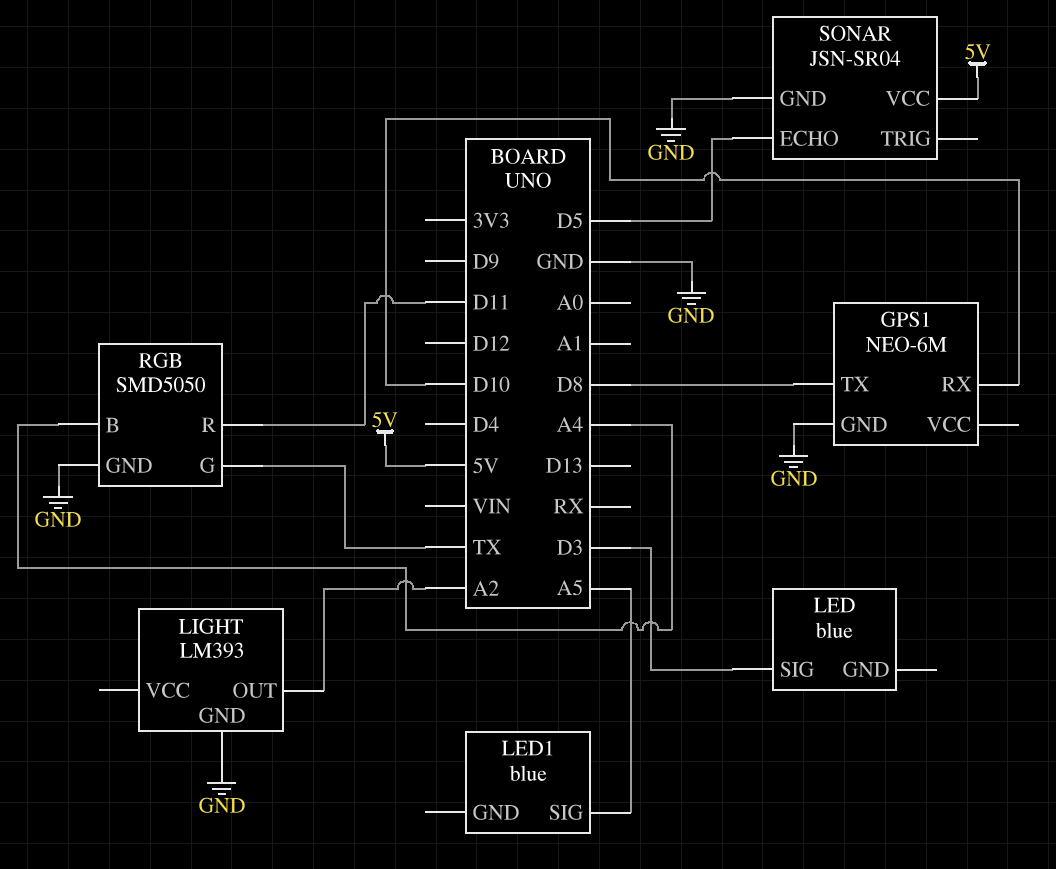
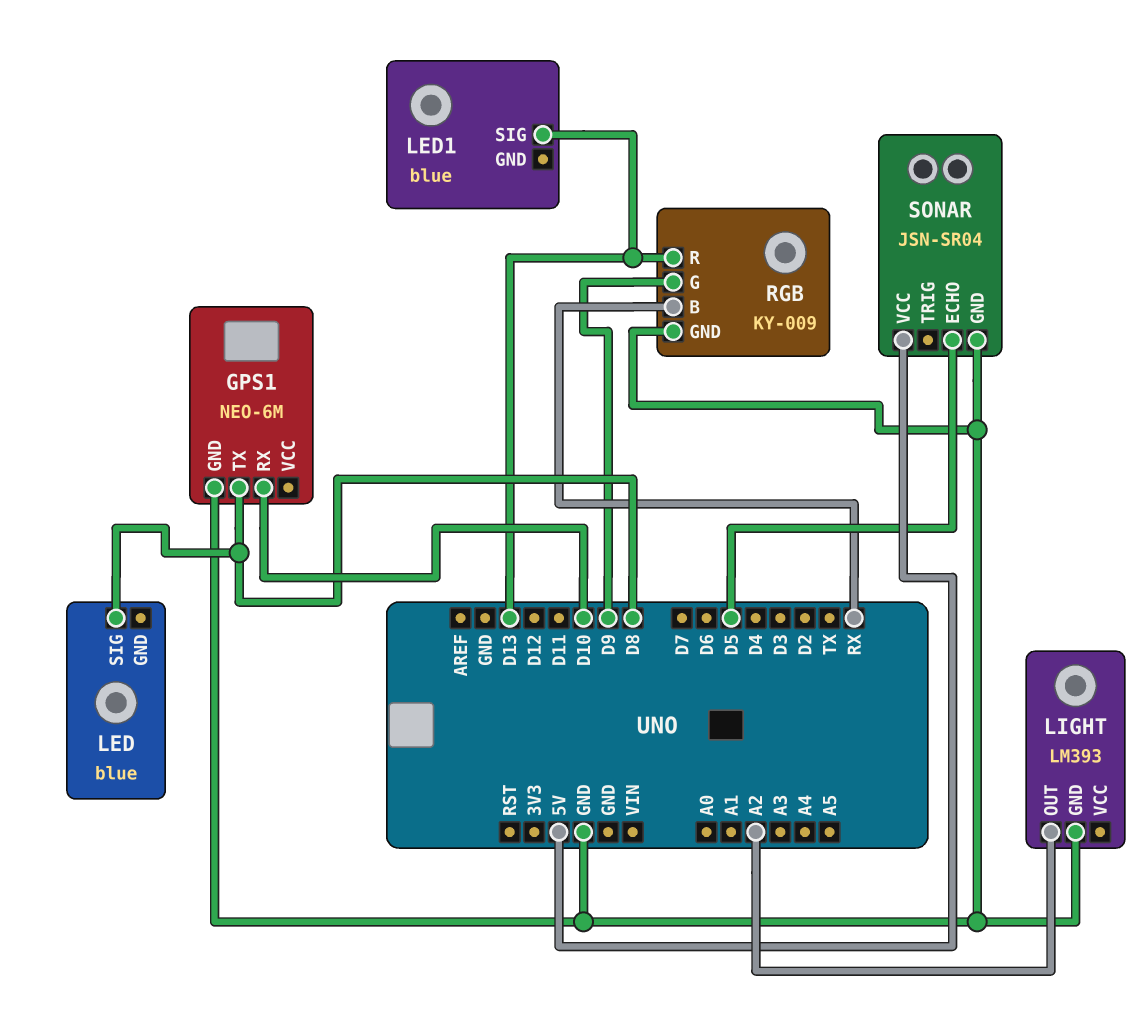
LED pin SIG: D3 -> D8
LED1 pin SIG: A5 -> D13
RGB: SMD5050 -> KY-009
RGB pin B: A4 -> RX
RGB pin G: TX -> D9
RGB pin R: D11 -> D13

